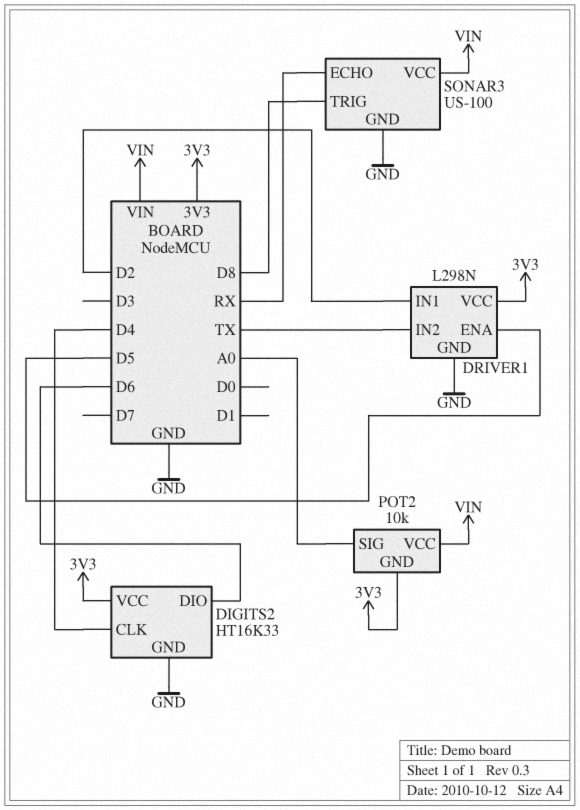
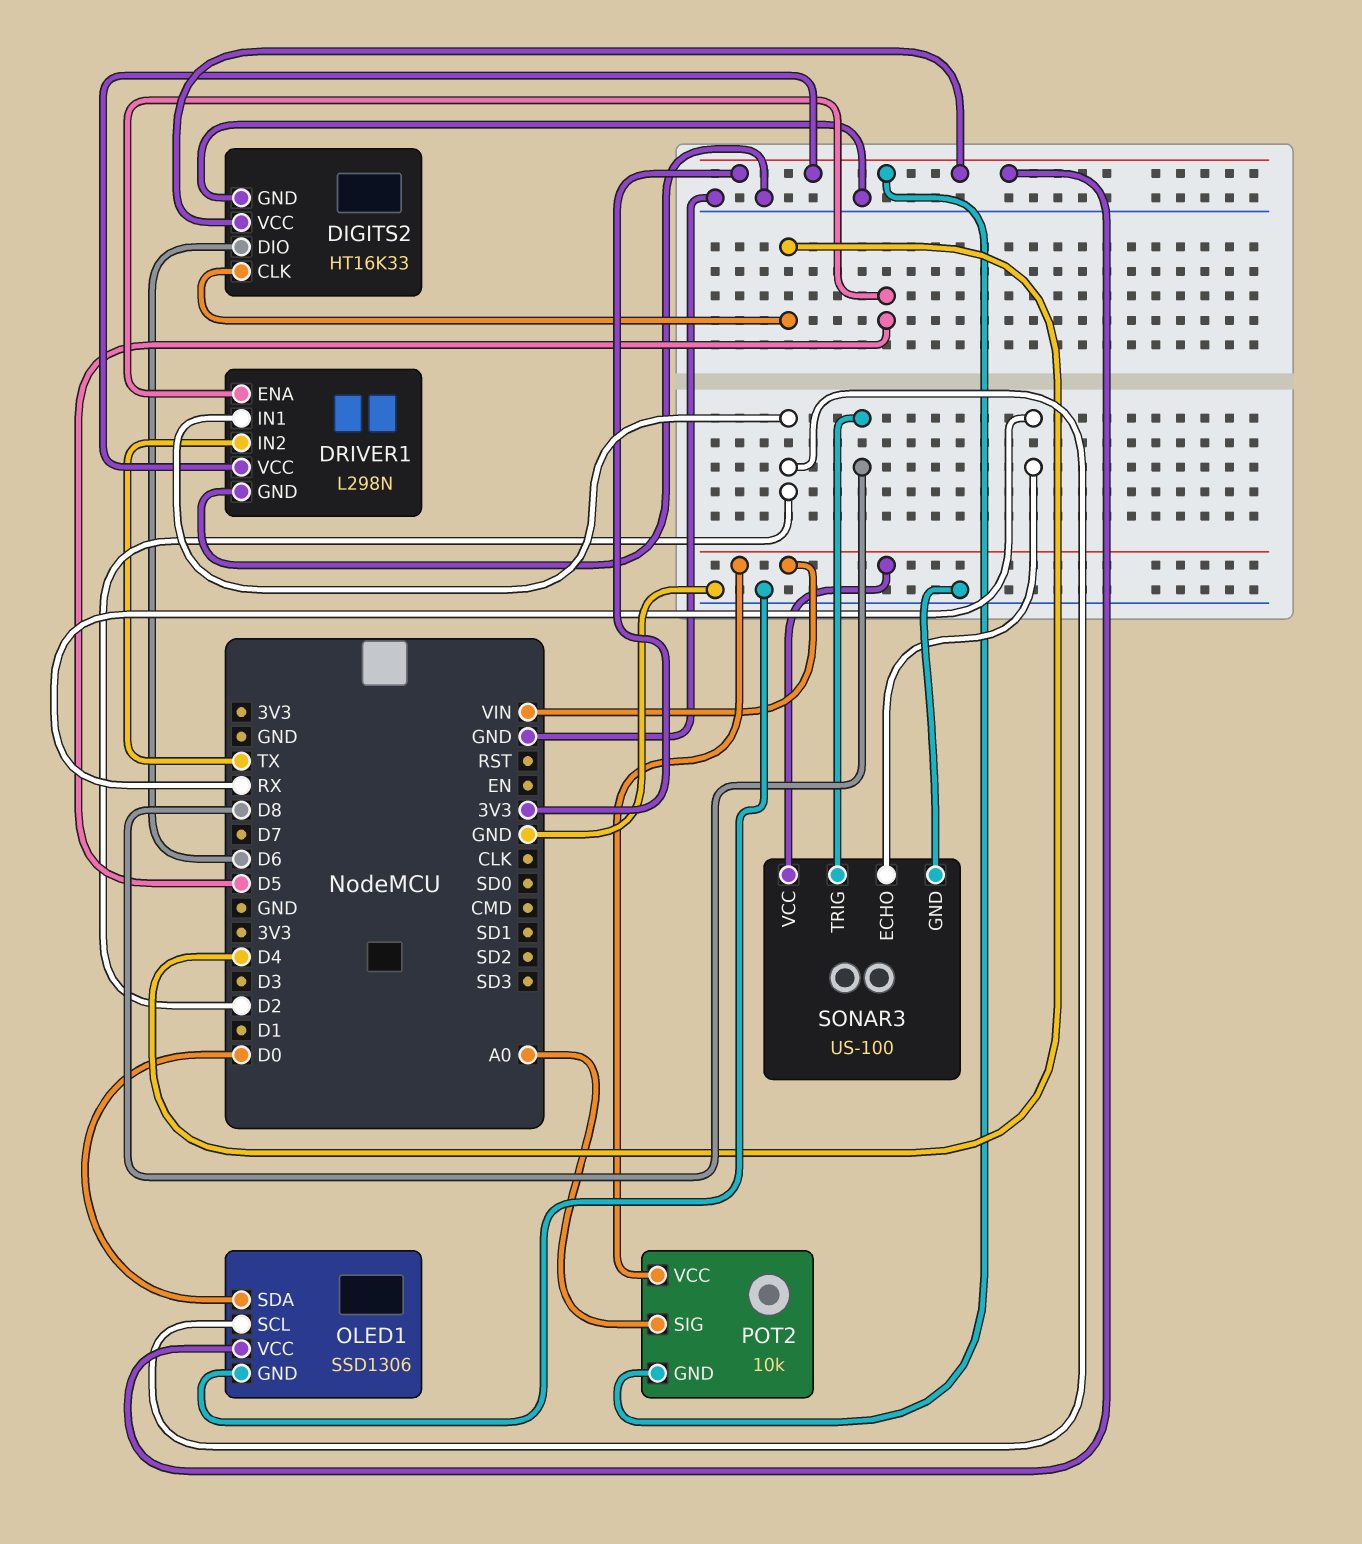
OLED1: none -> SSD1306
OLED1 pin GND: none -> GND
OLED1 pin SCL: none -> D2
OLED1 pin SDA: none -> D0
OLED1 pin VCC: none -> 3V3

